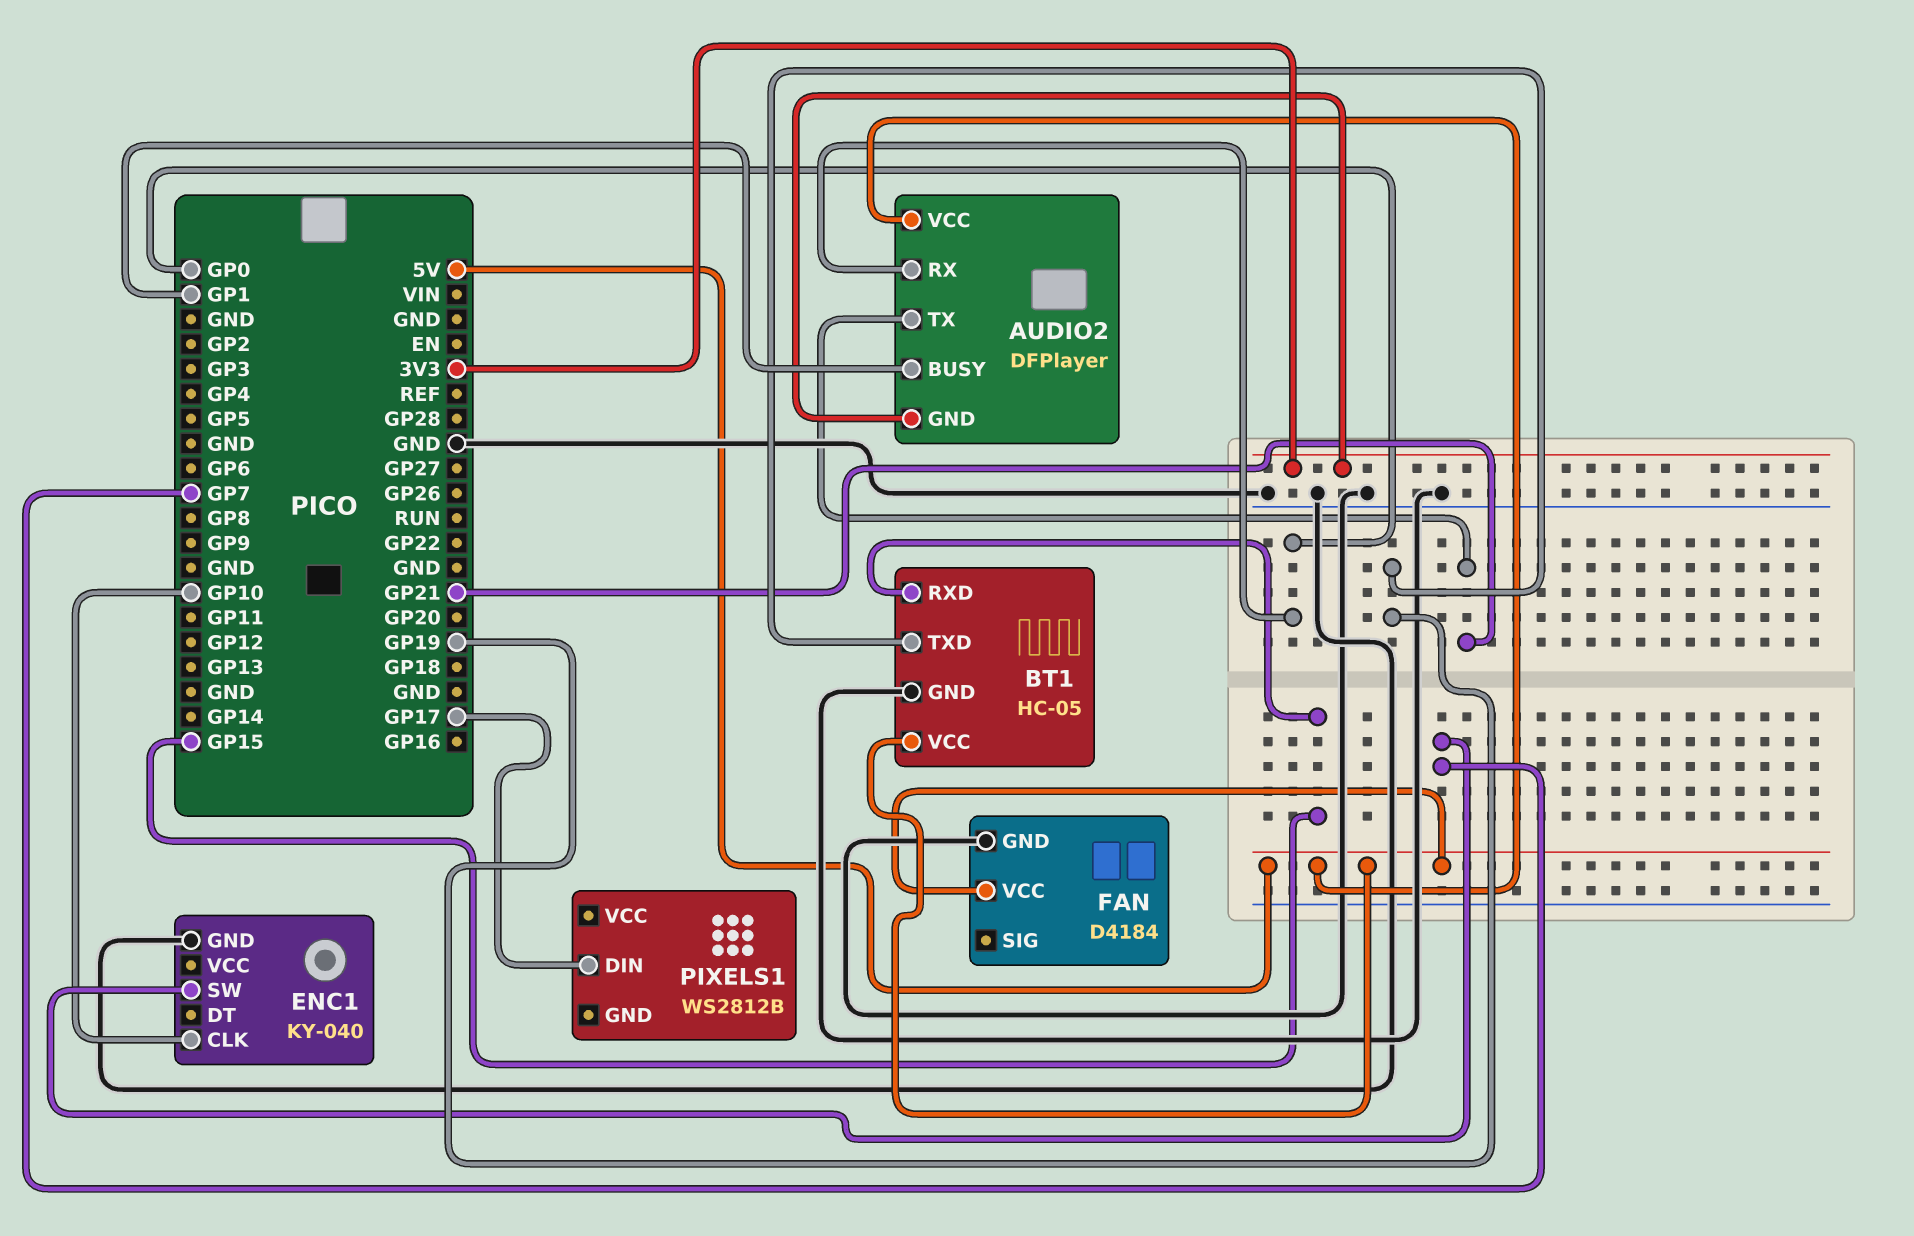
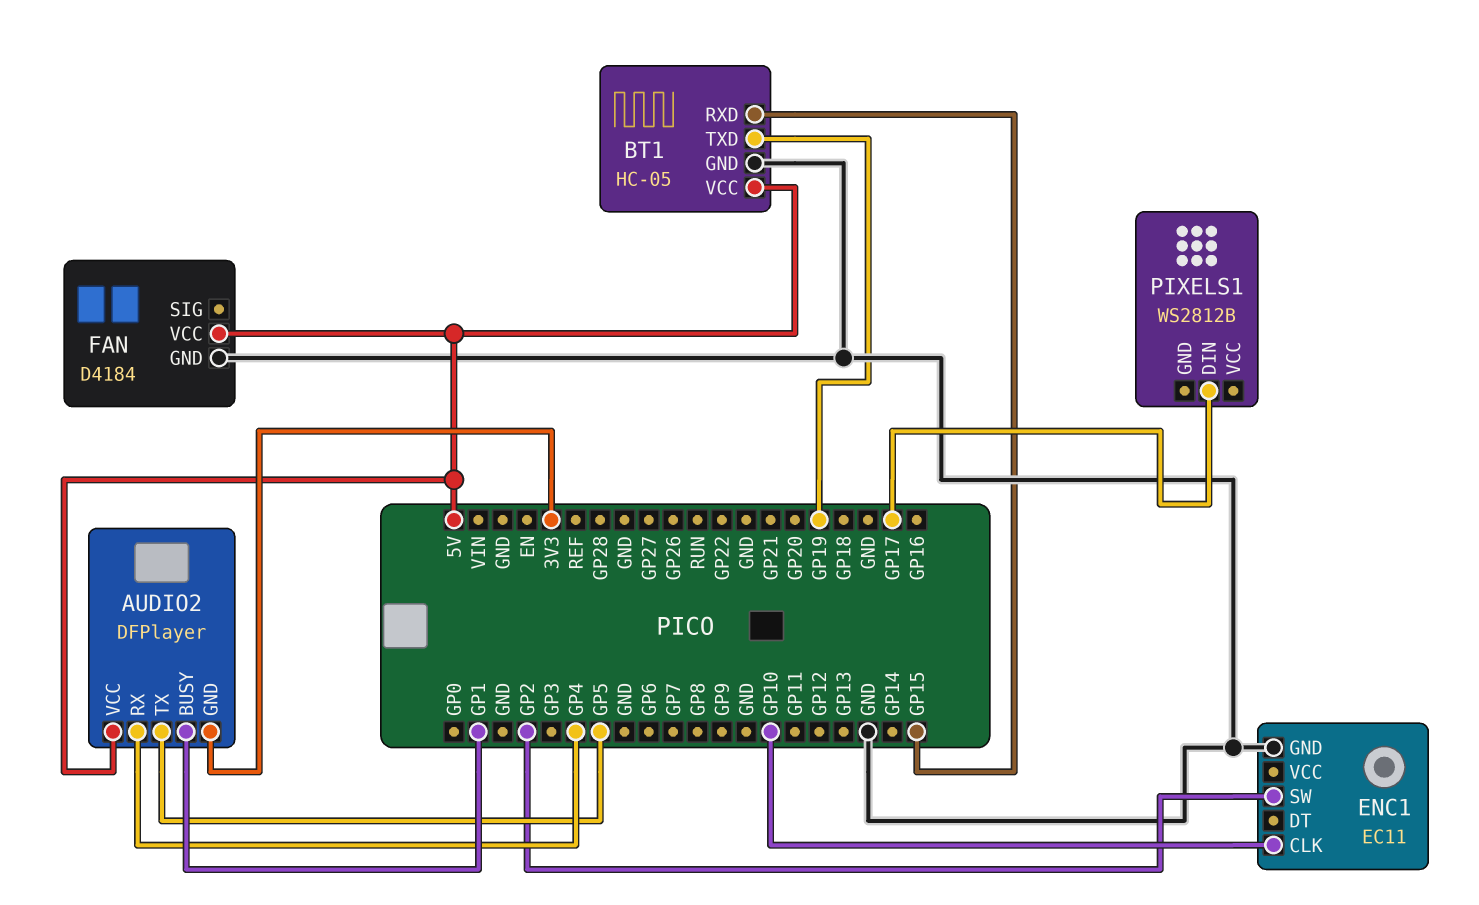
AUDIO2 pin RX: GP0 -> GP4
AUDIO2 pin TX: GP21 -> GP5
ENC1: KY-040 -> EC11
ENC1 pin SW: GP7 -> GP2

